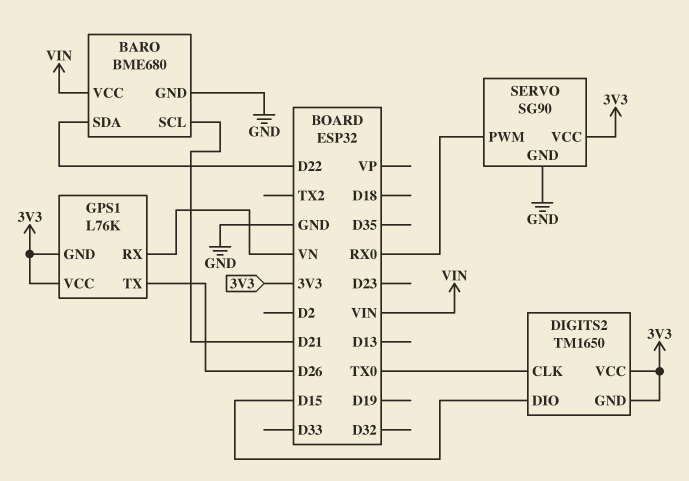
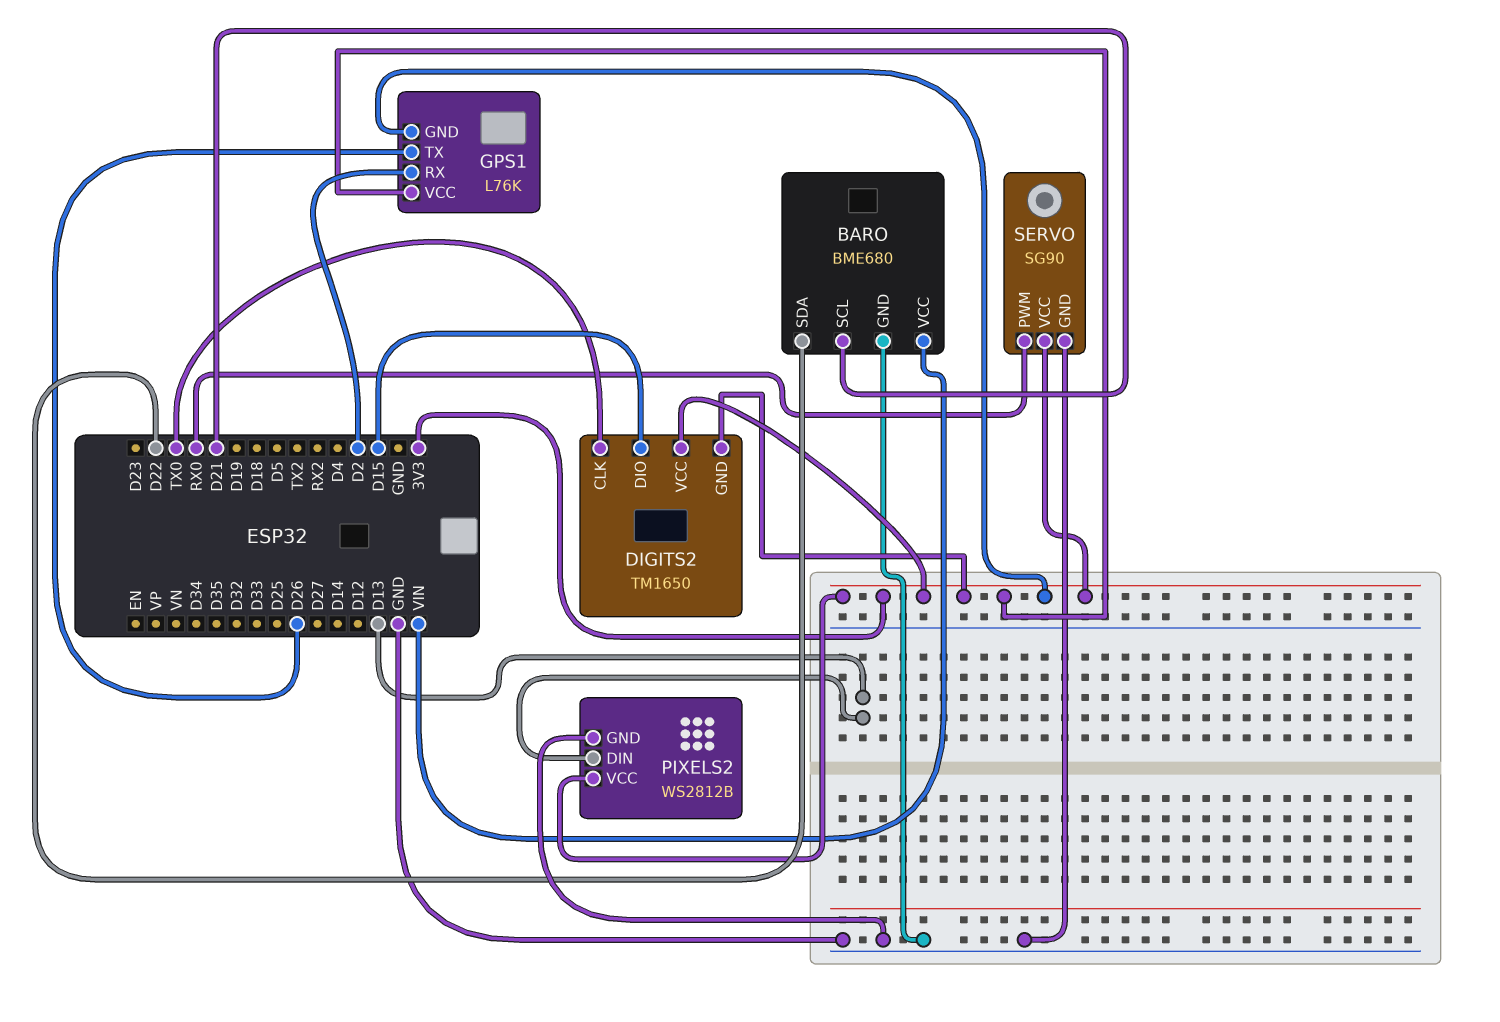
GPS1 pin RX: VN -> D2
PIXELS2: none -> WS2812B
PIXELS2 pin DIN: none -> D13
PIXELS2 pin GND: none -> GND
PIXELS2 pin VCC: none -> 3V3

